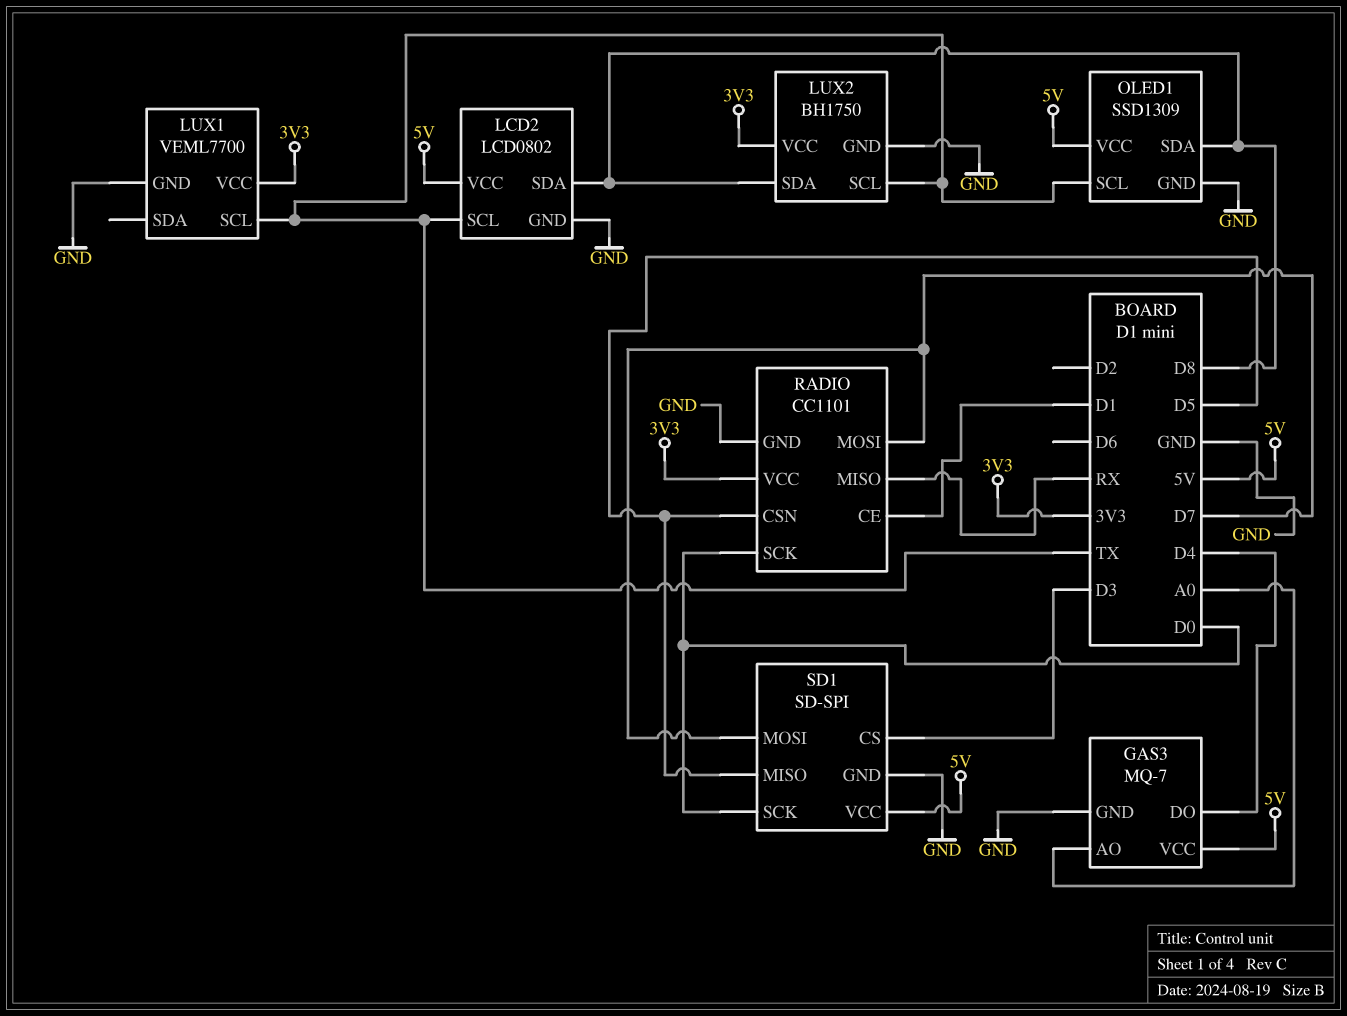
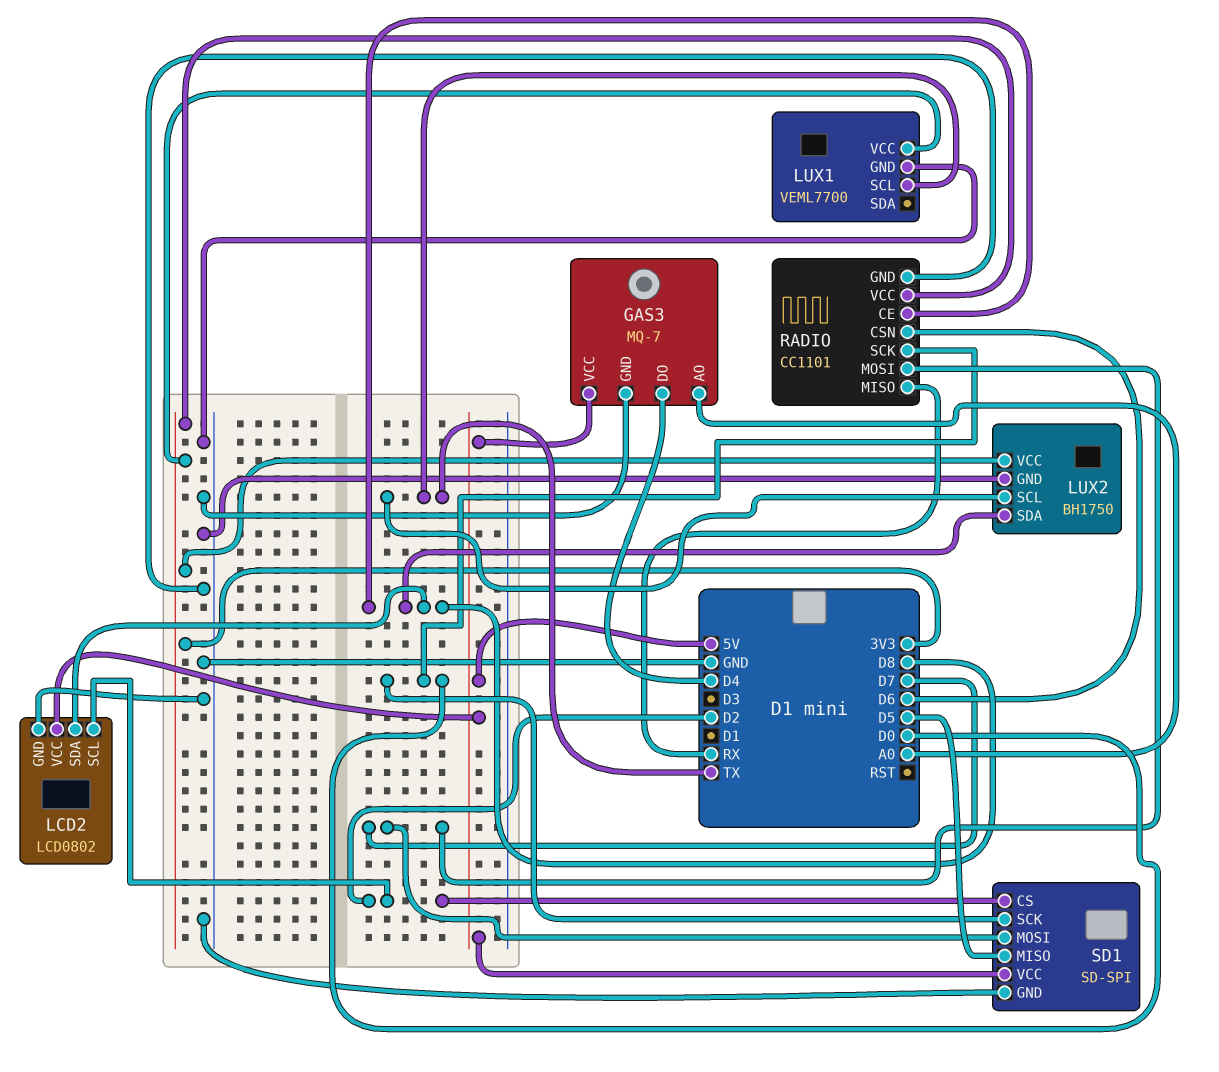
LCD2 pin SCL: TX -> D2
OLED1: SSD1309 -> none
OLED1 pin GND: GND -> none
OLED1 pin SCL: TX -> none
OLED1 pin SDA: D8 -> none
OLED1 pin VCC: 5V -> none
RADIO pin CE: D1 -> D8
RADIO pin CSN: D5 -> D6
SD1 pin CS: D3 -> D2

